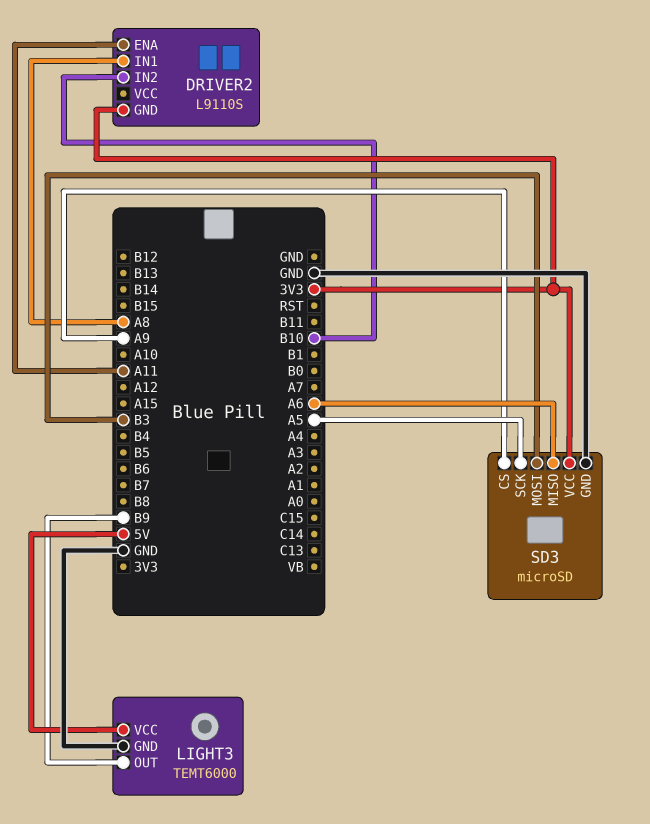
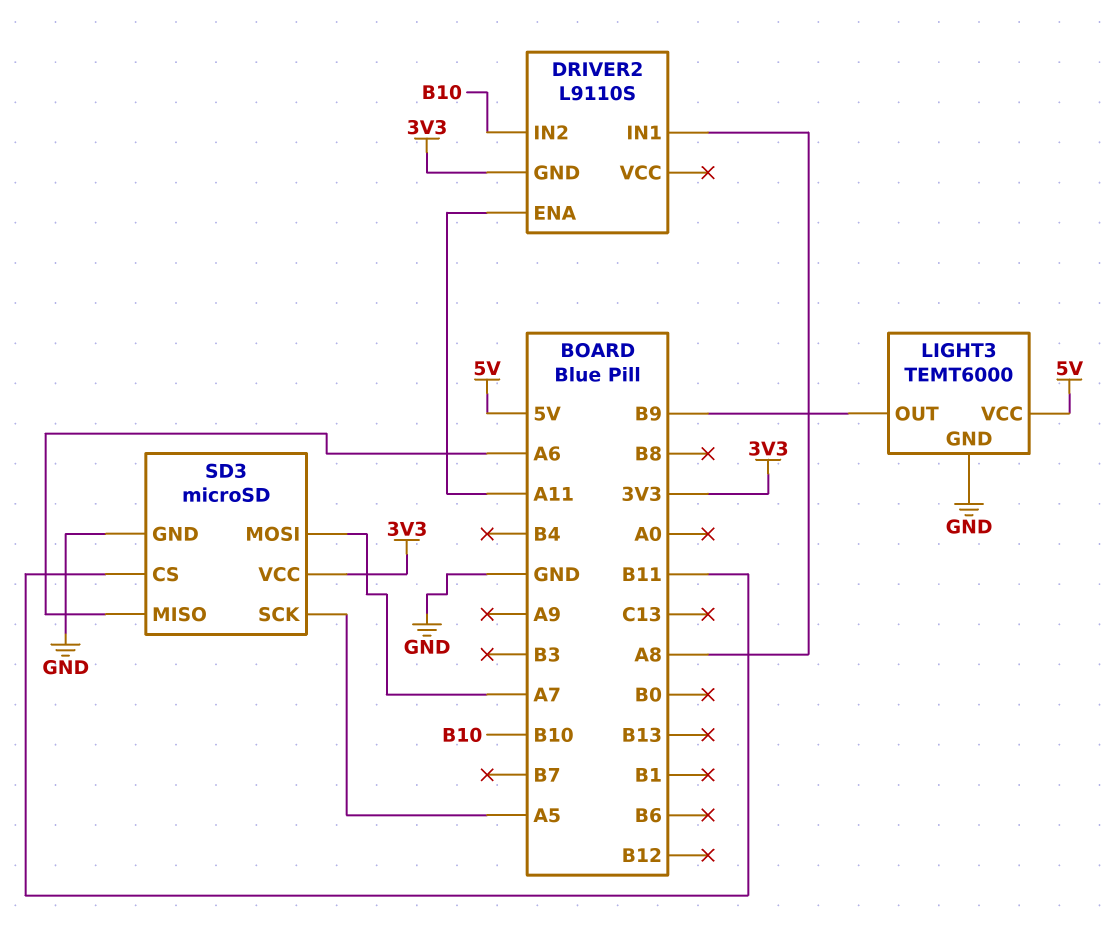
SD3 pin CS: A9 -> B11
SD3 pin MOSI: B3 -> A7

